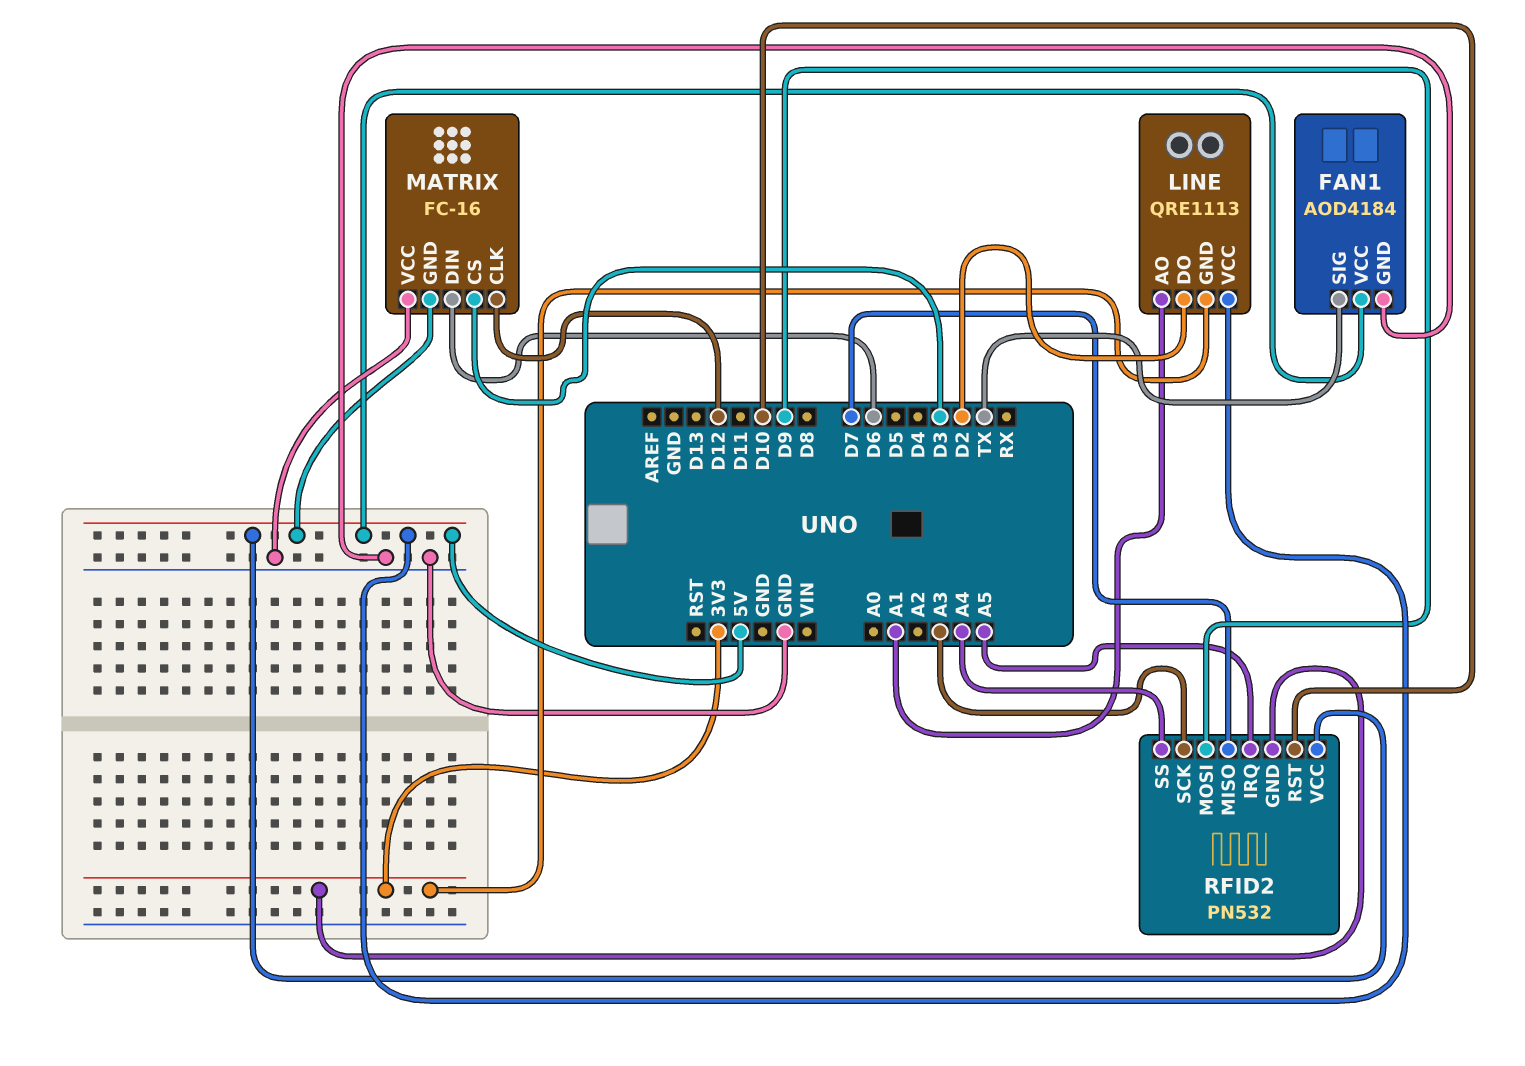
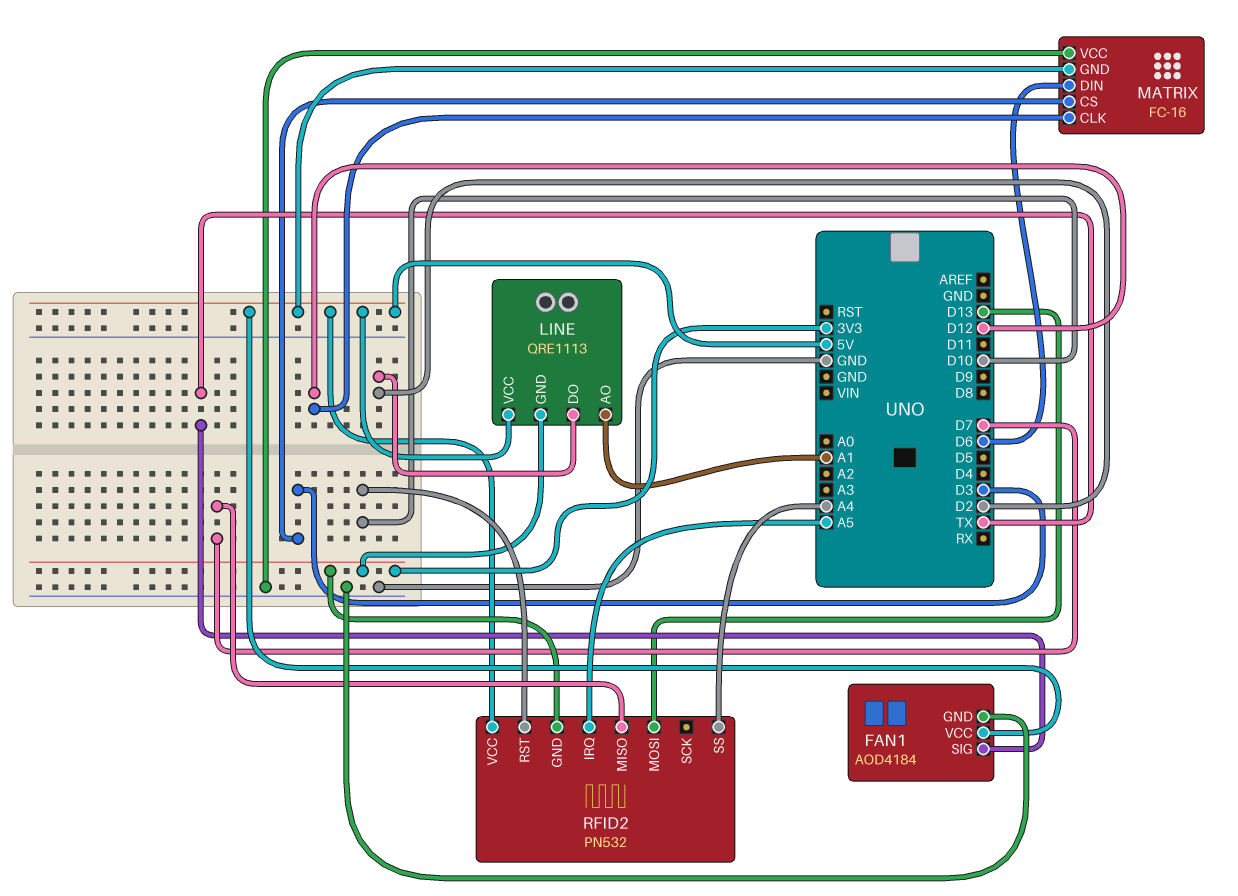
RFID2 pin MOSI: D9 -> D13
RFID2 pin SCK: A3 -> none

